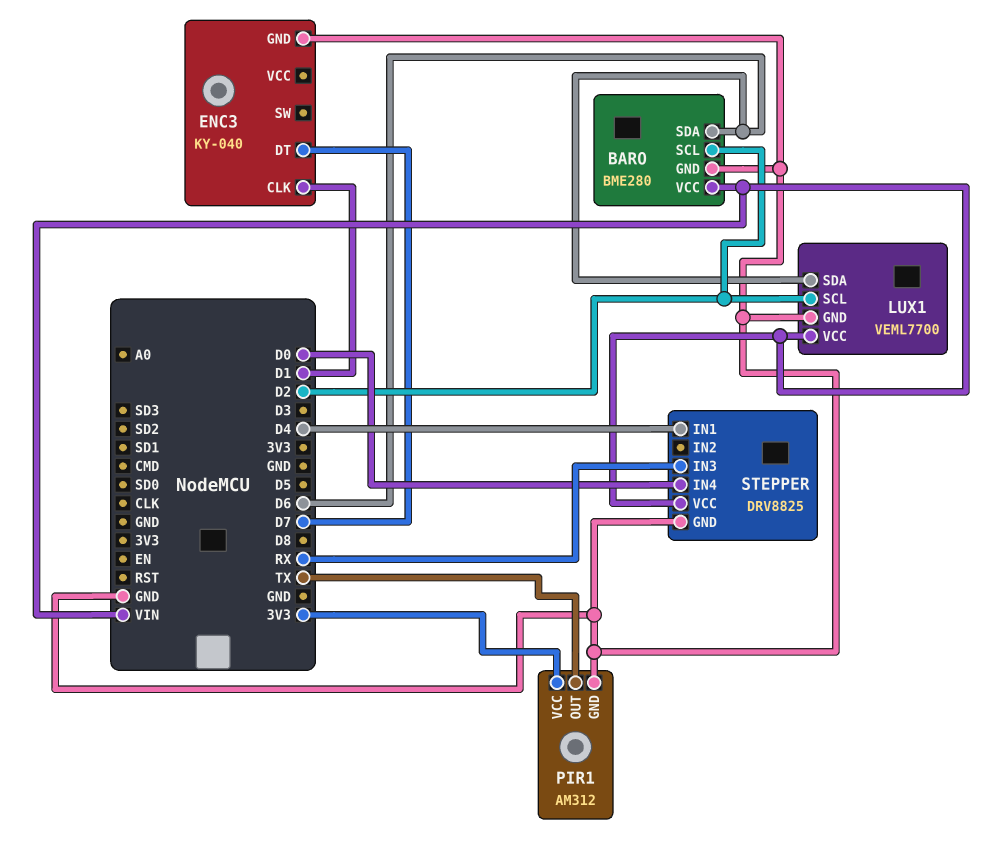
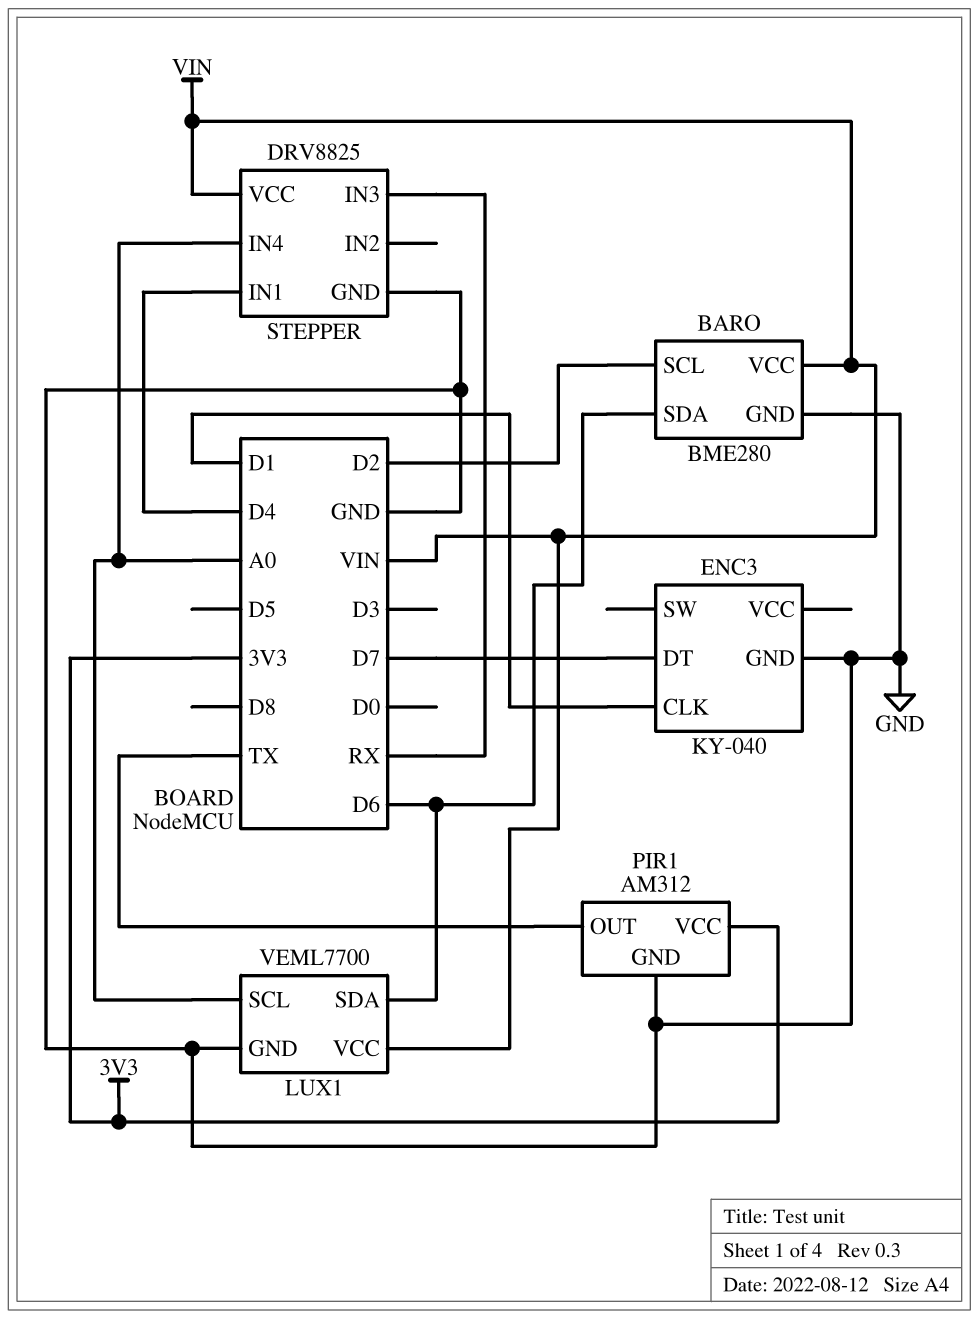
LUX1 pin SCL: D2 -> A0
STEPPER pin IN4: D0 -> A0

